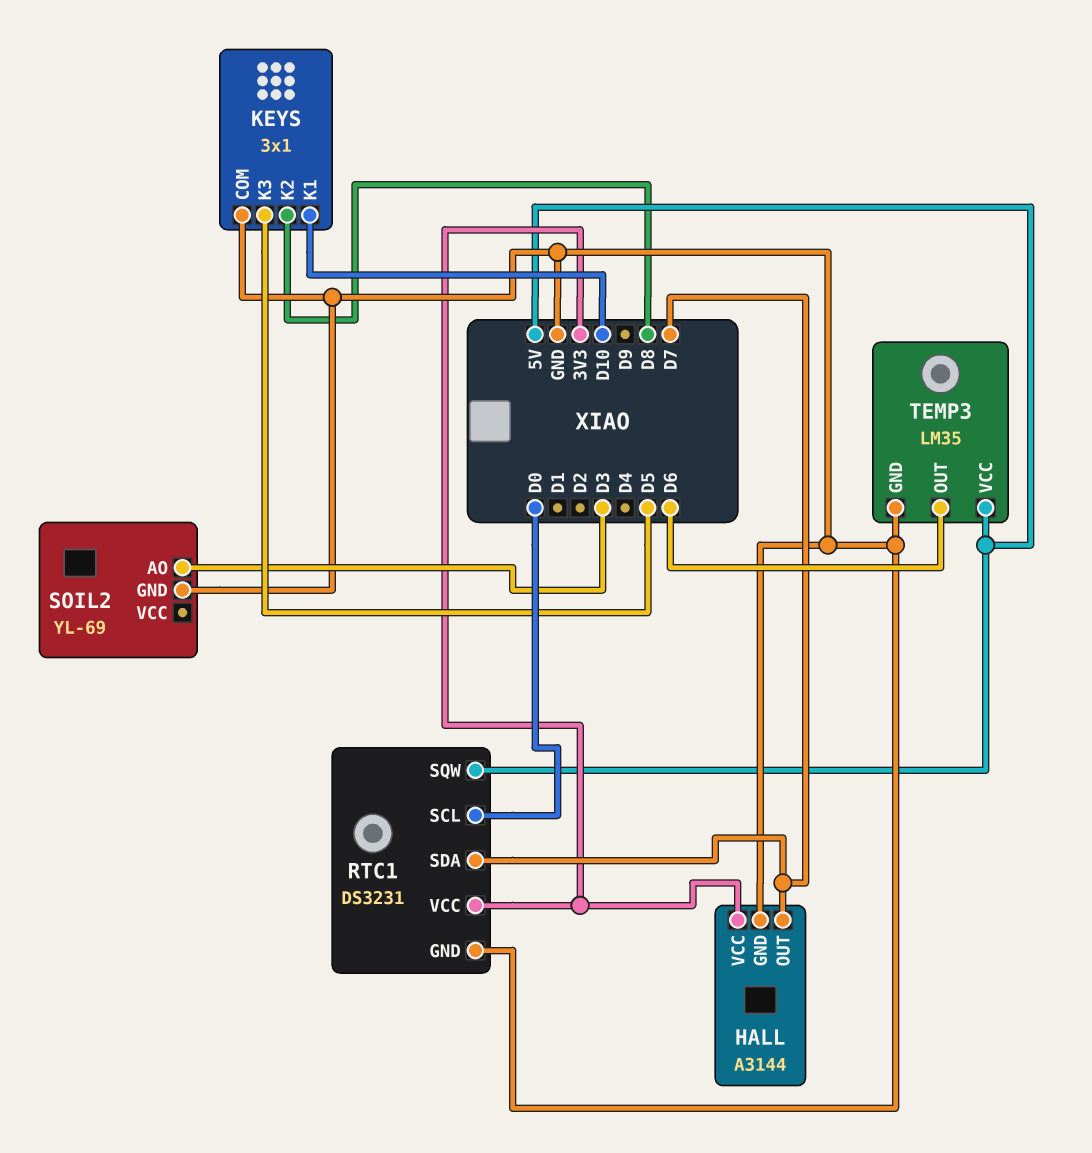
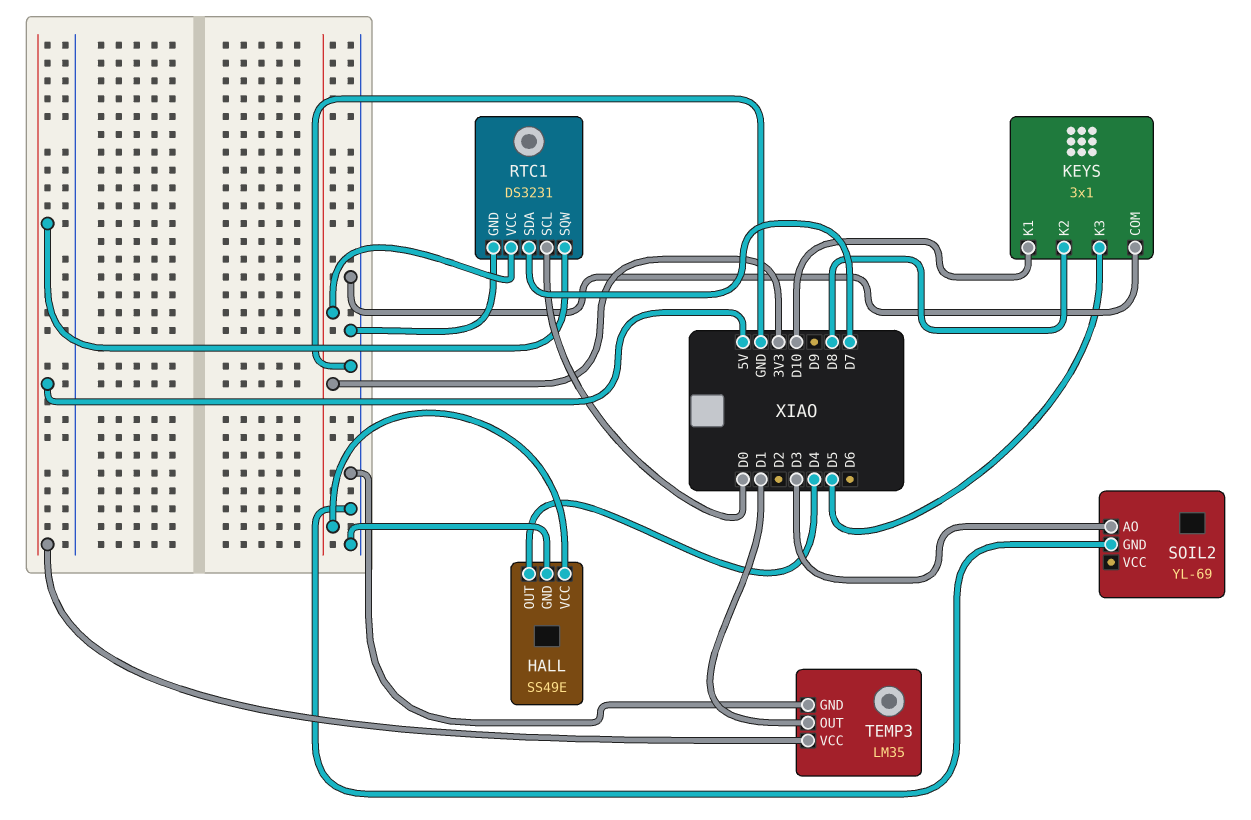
HALL: A3144 -> SS49E
HALL pin OUT: D7 -> D4
TEMP3 pin OUT: D6 -> D1

